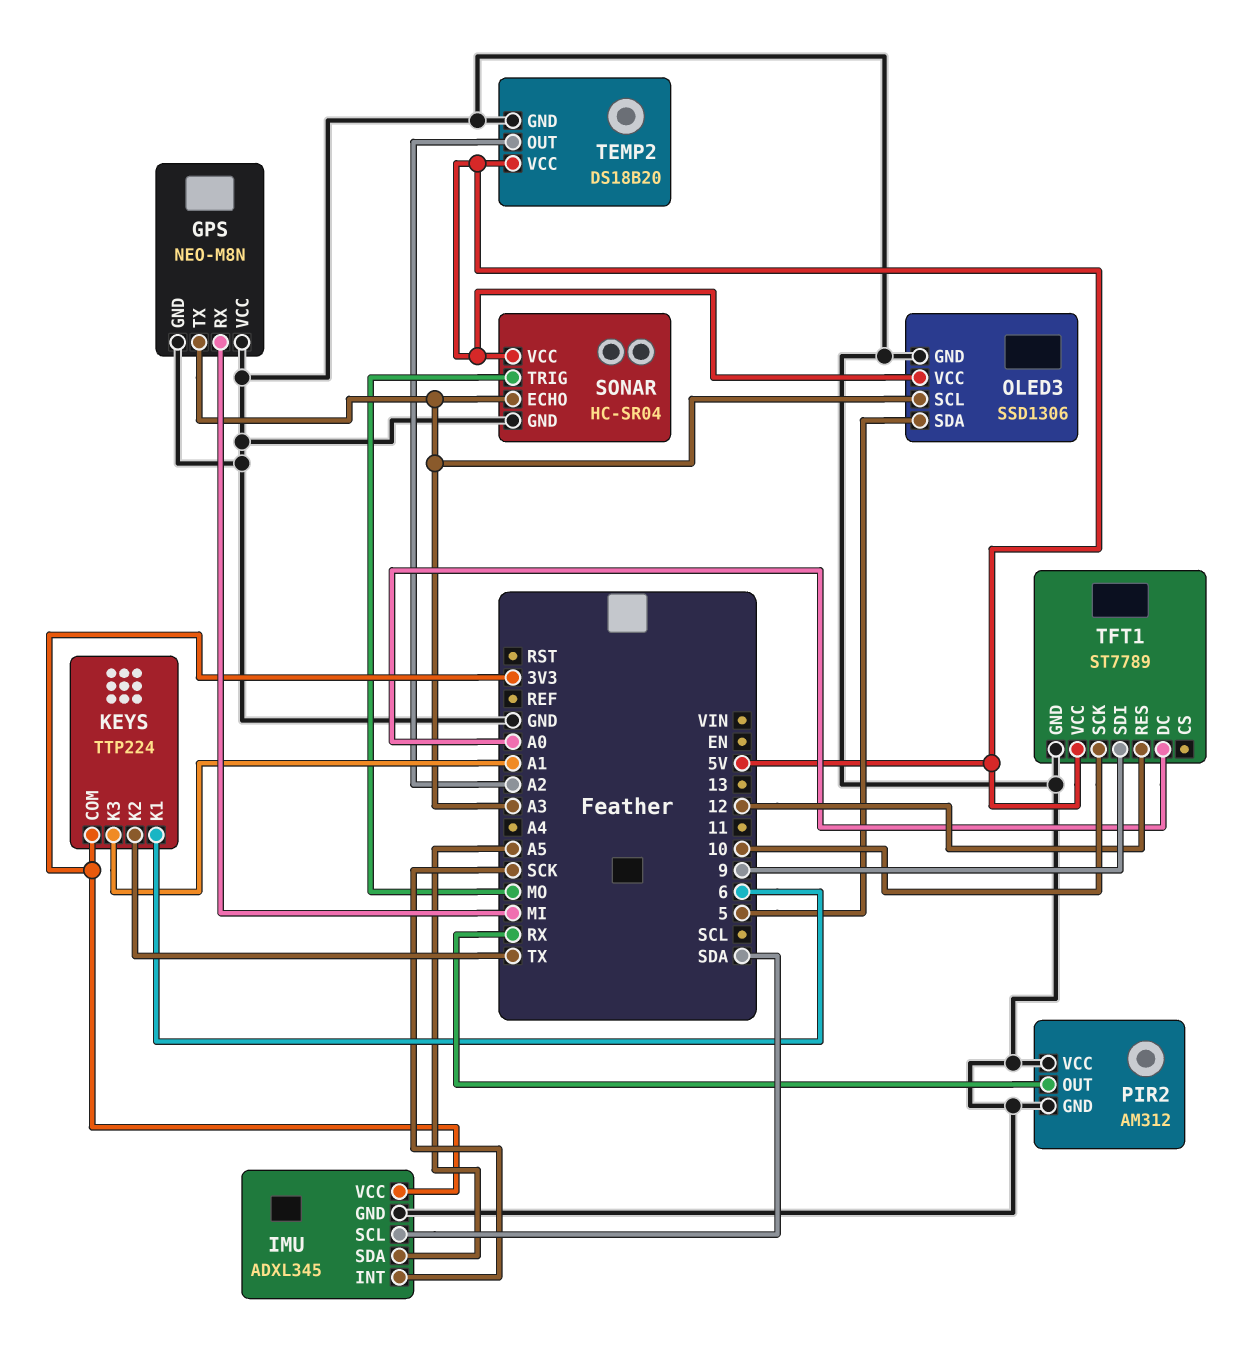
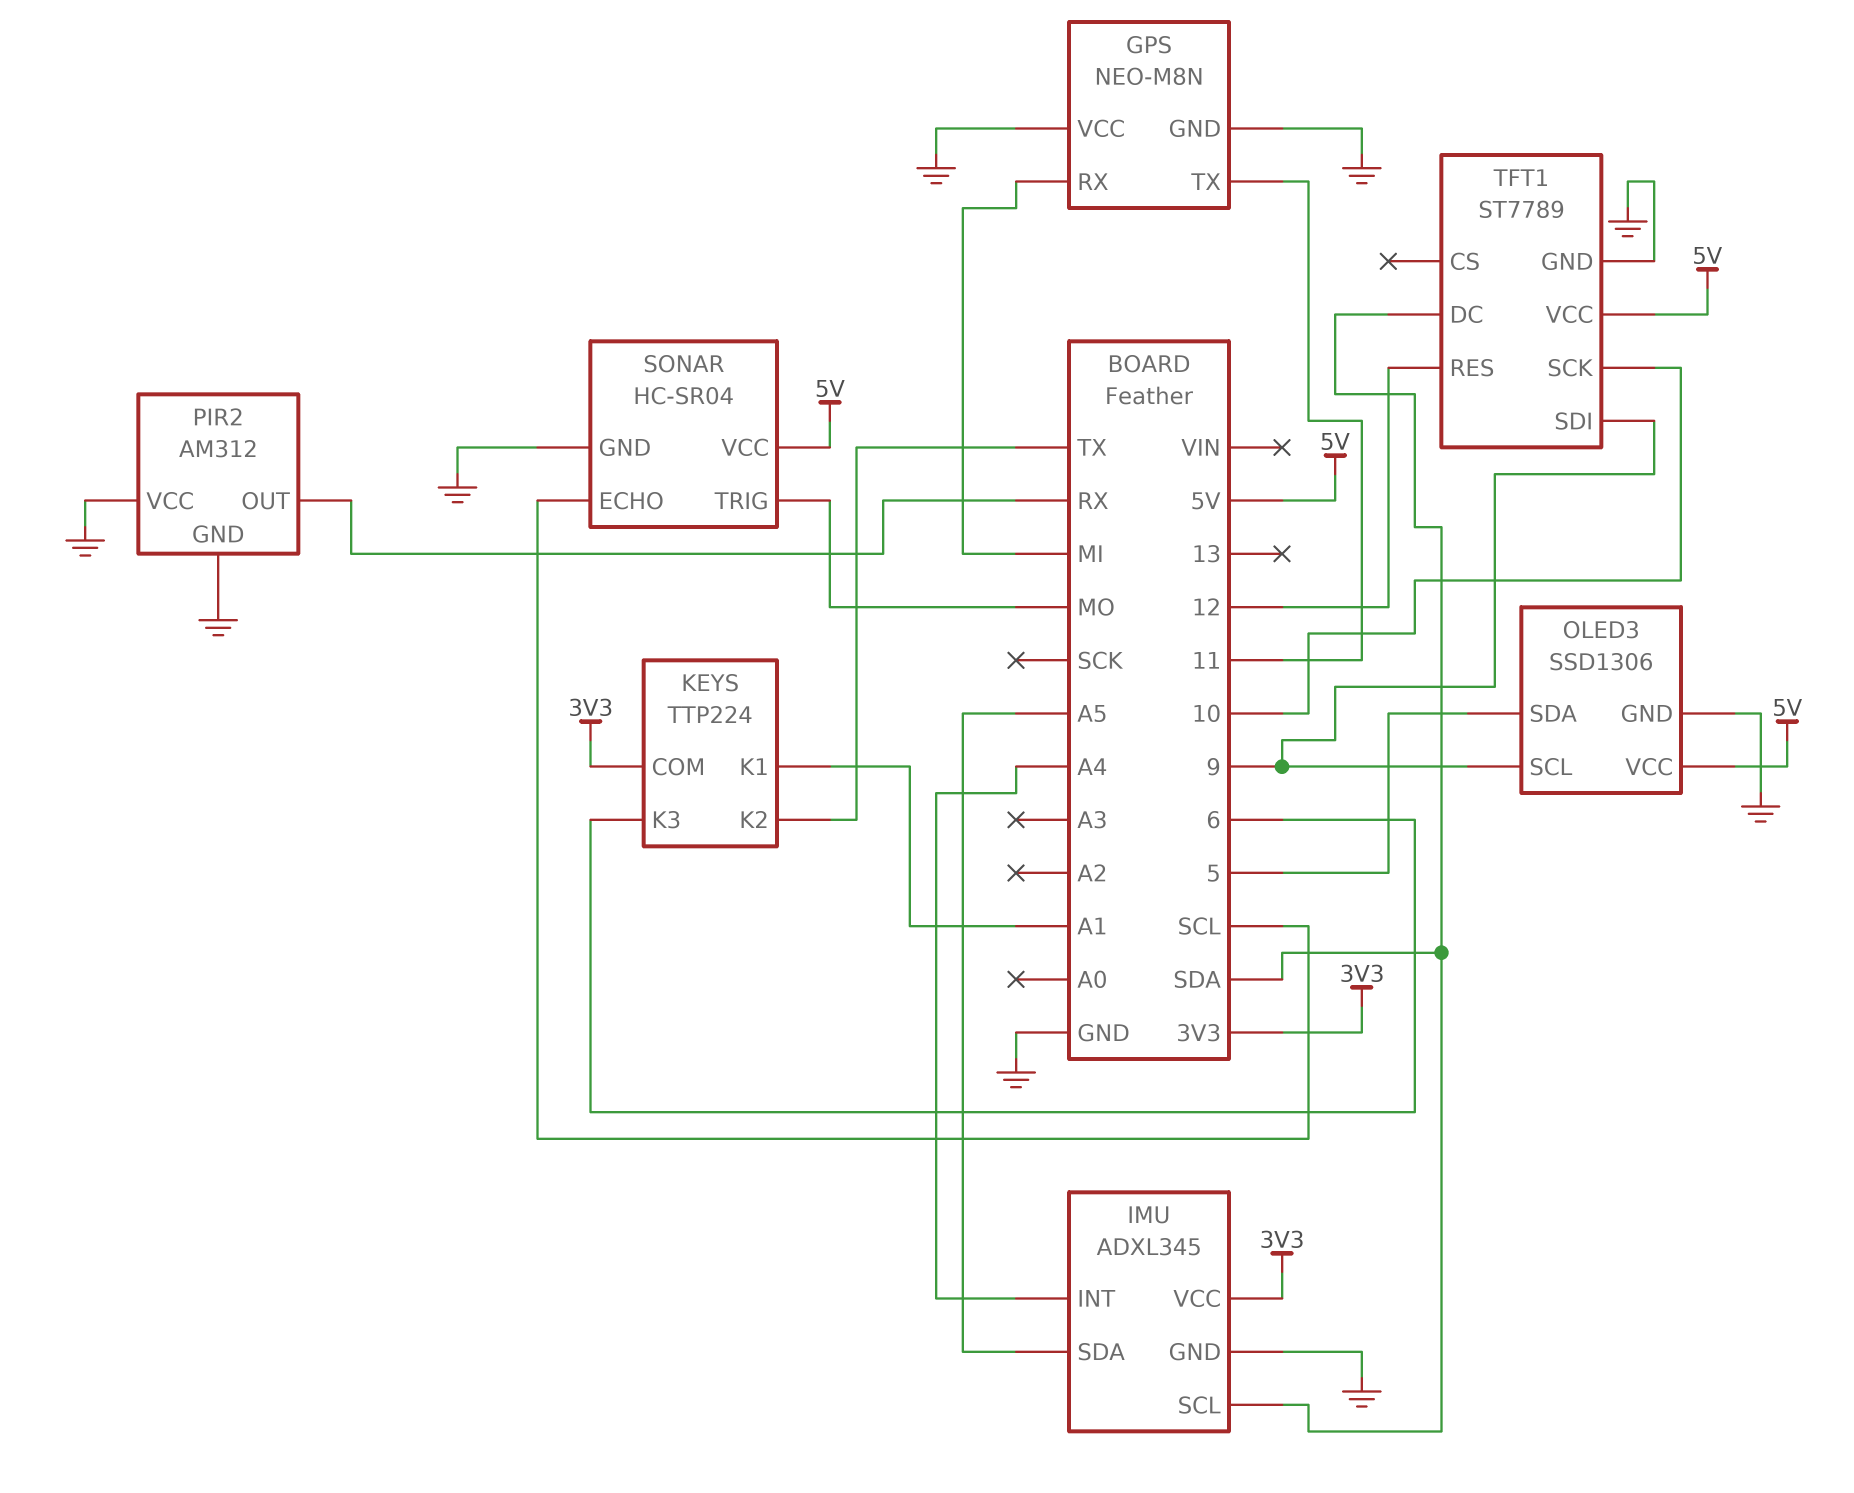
GPS pin TX: A3 -> 11
IMU pin INT: SCK -> A4
KEYS pin K1: 6 -> A1
KEYS pin K3: A1 -> 6
OLED3 pin SCL: A3 -> 9
SONAR pin ECHO: A3 -> SCL
TEMP2: DS18B20 -> none
TEMP2 pin GND: GND -> none
TEMP2 pin OUT: A2 -> none
TEMP2 pin VCC: 5V -> none
TFT1 pin DC: A0 -> SDA

